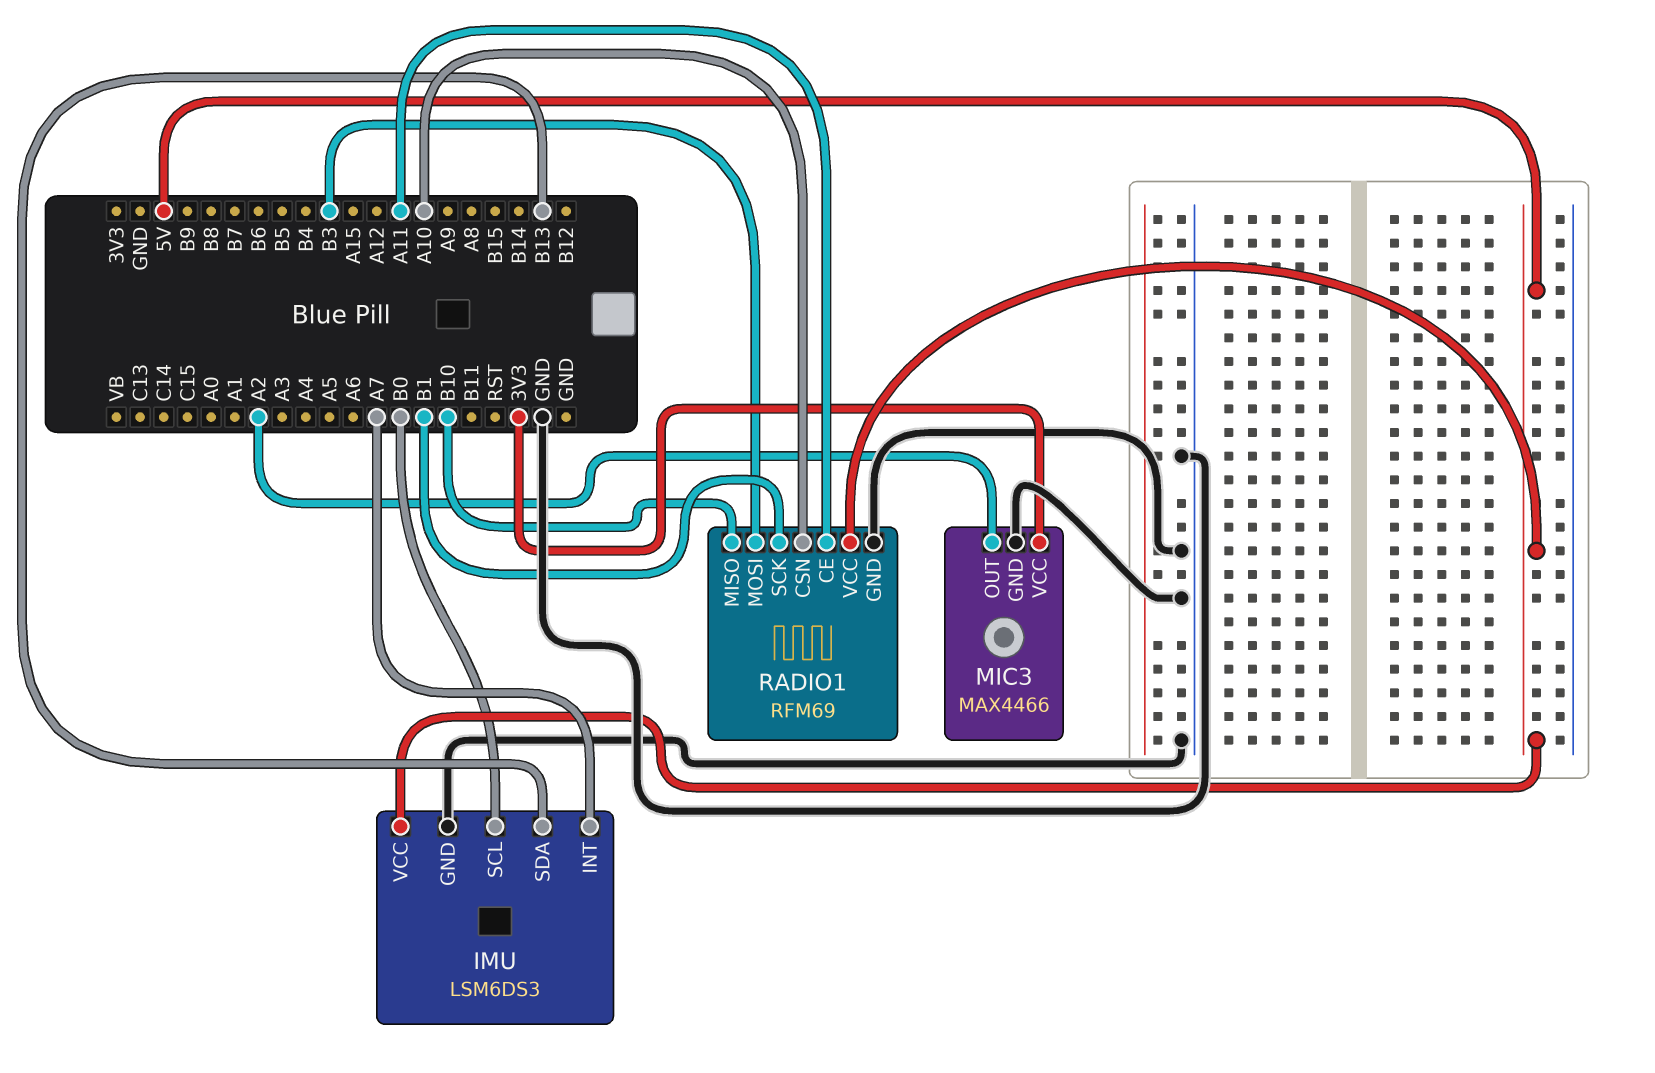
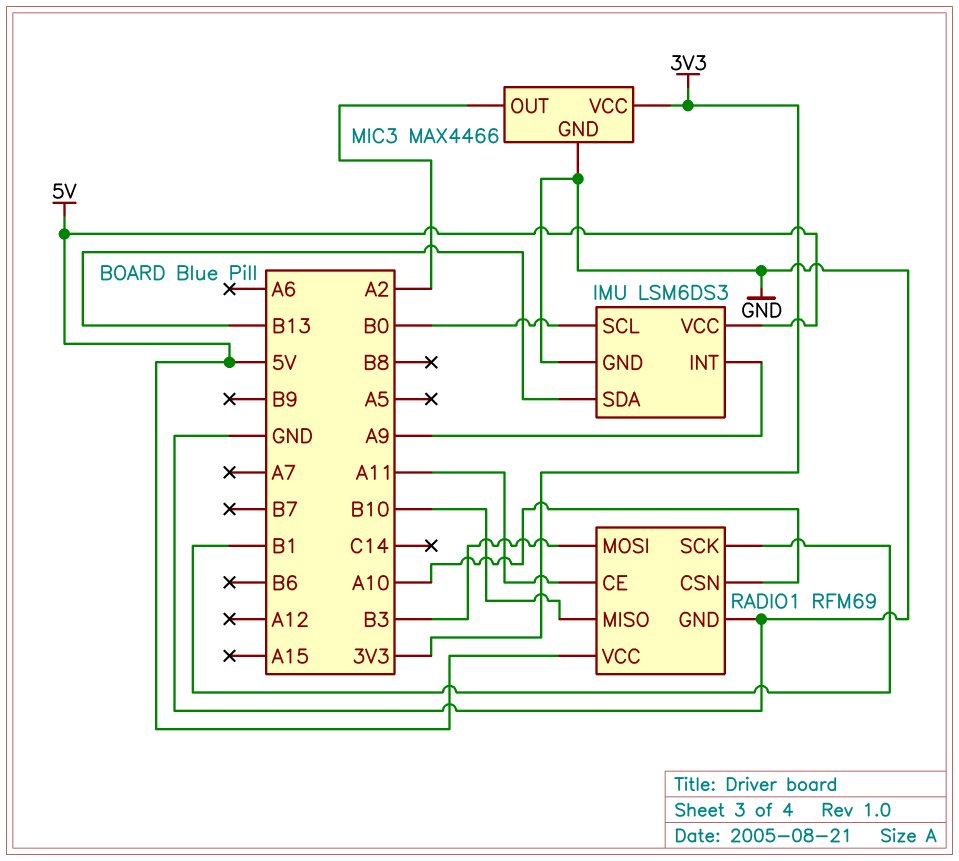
IMU pin INT: A7 -> A9

